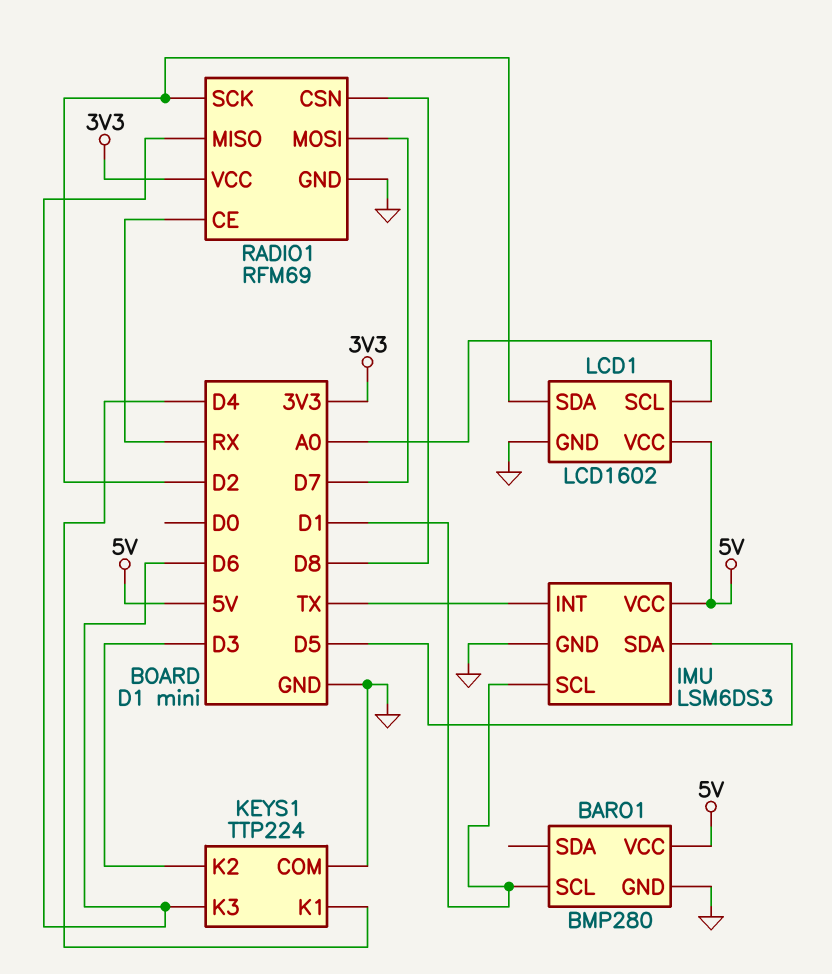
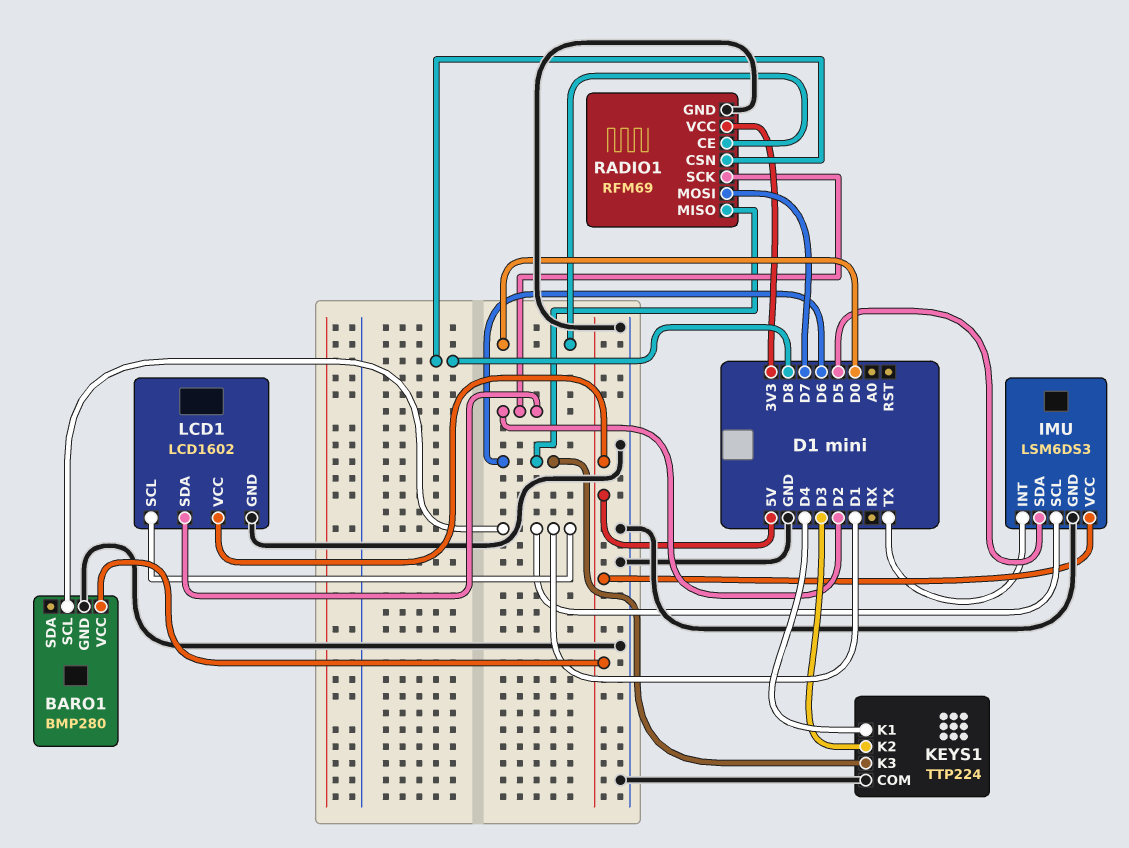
LCD1 pin SCL: A0 -> D1
RADIO1 pin CE: RX -> D0

